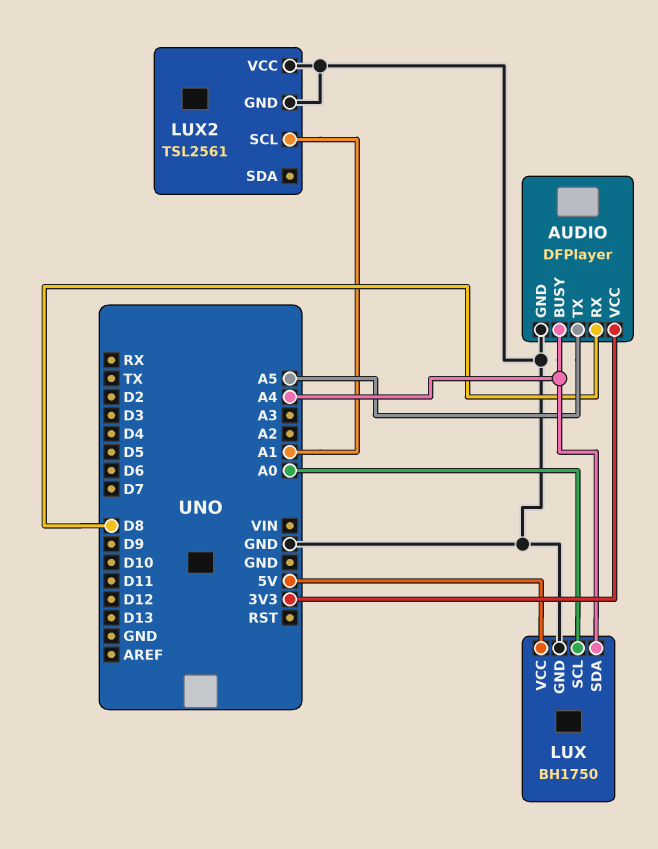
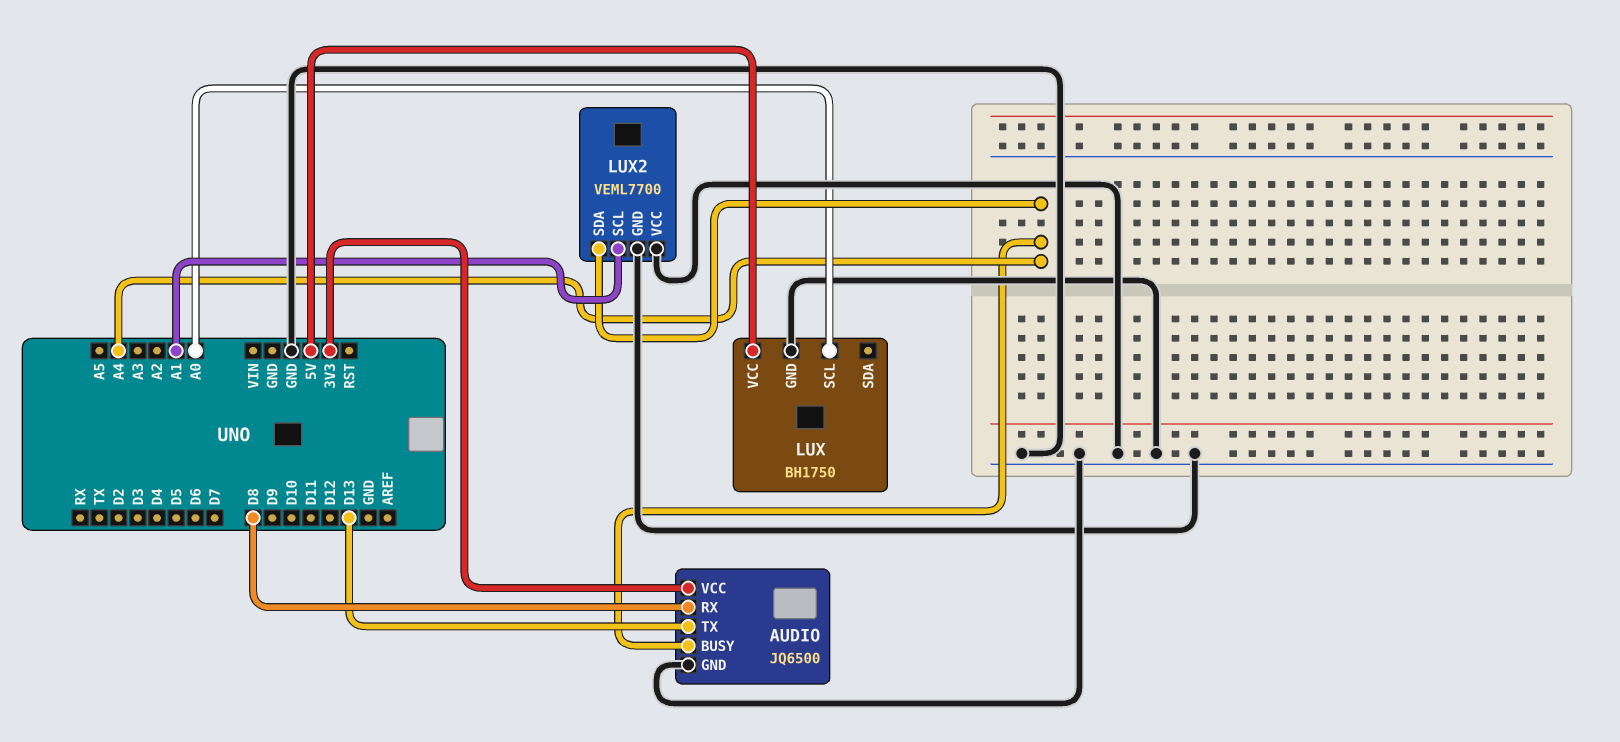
AUDIO: DFPlayer -> JQ6500
AUDIO pin TX: A5 -> D13
LUX pin SDA: A4 -> none
LUX2: TSL2561 -> VEML7700
LUX2 pin SDA: none -> A4

